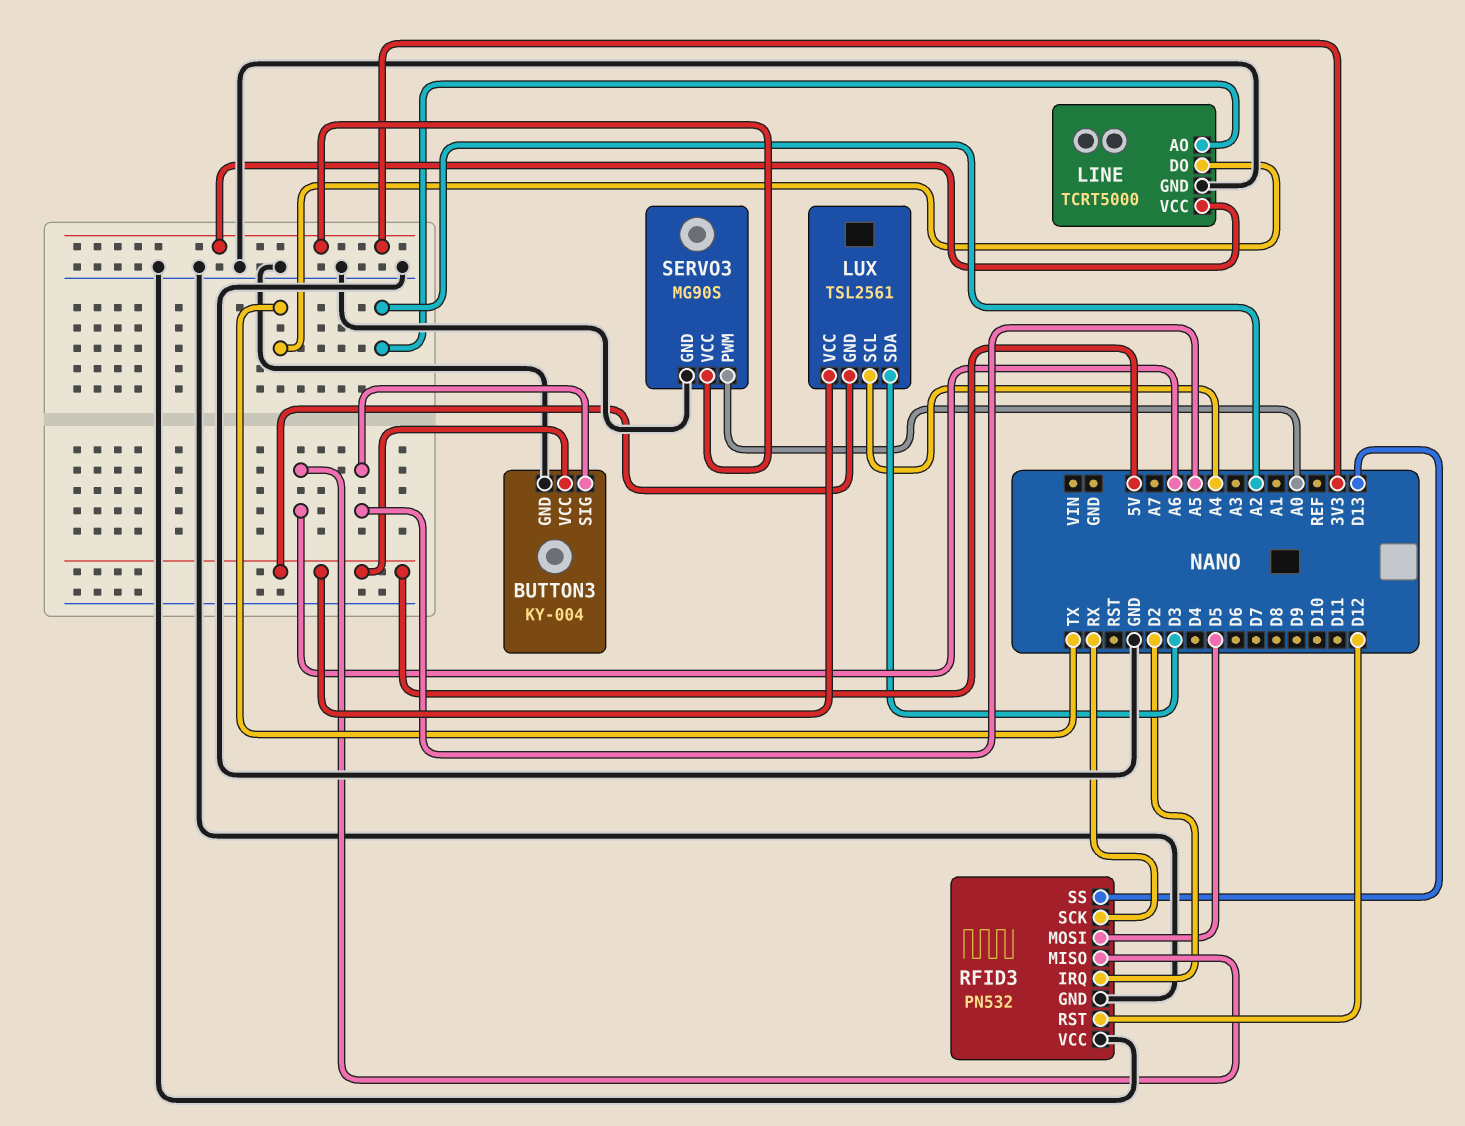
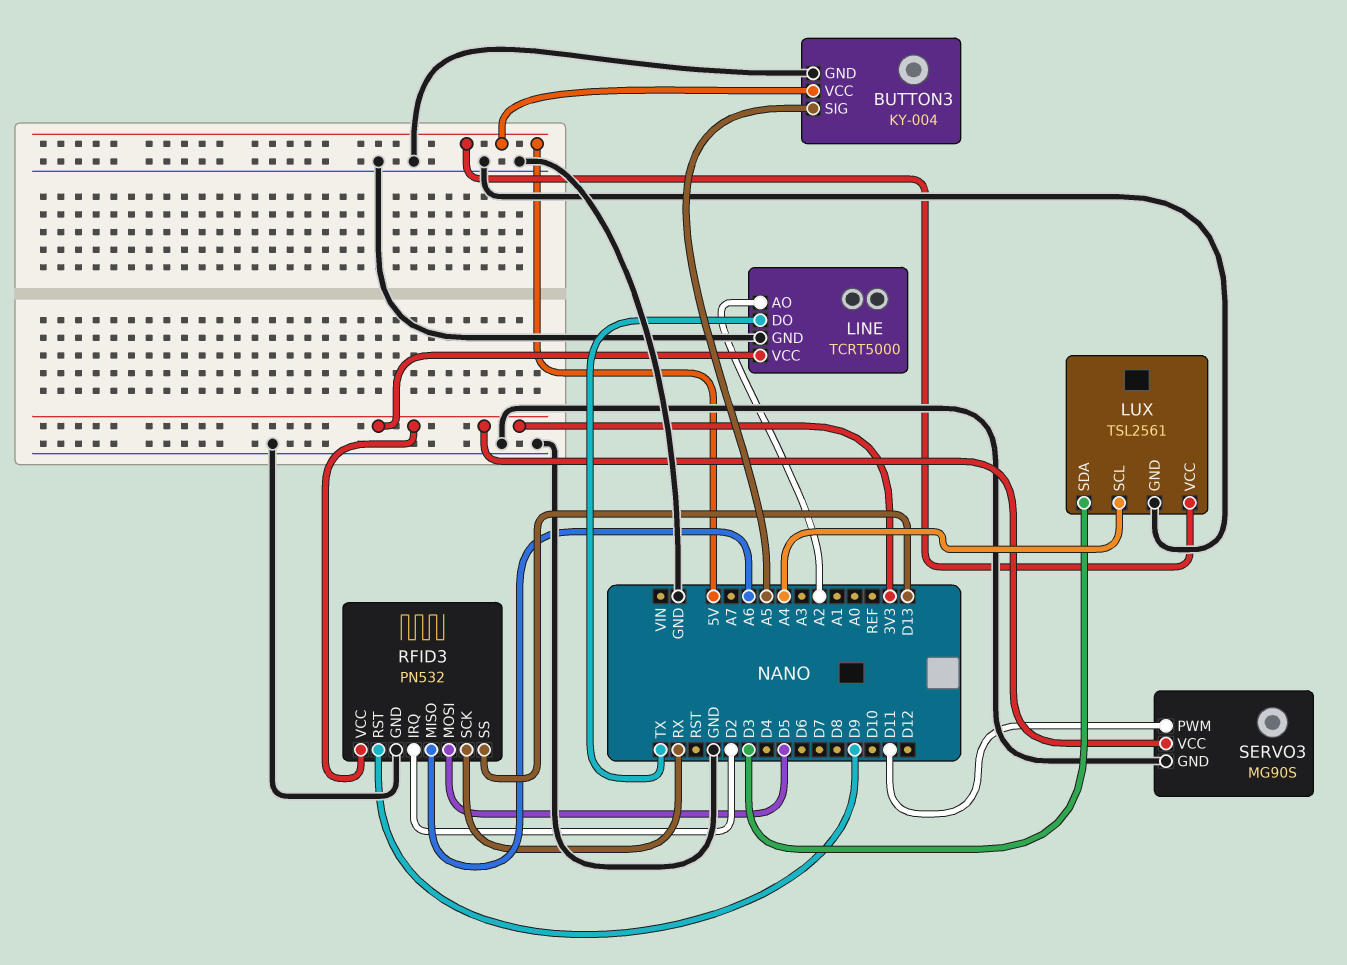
LUX pin GND: 5V -> GND
RFID3 pin RST: D12 -> D9
RFID3 pin VCC: GND -> 3V3
SERVO3 pin PWM: A0 -> D11

